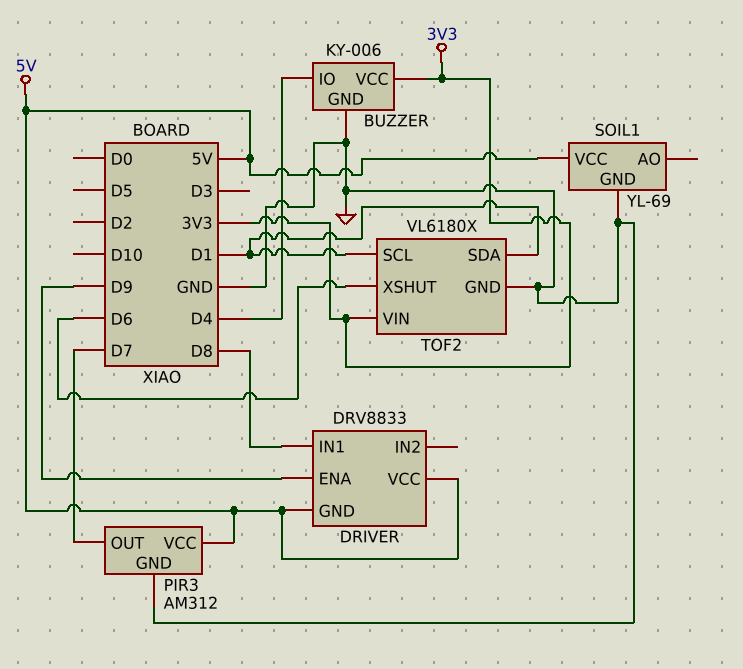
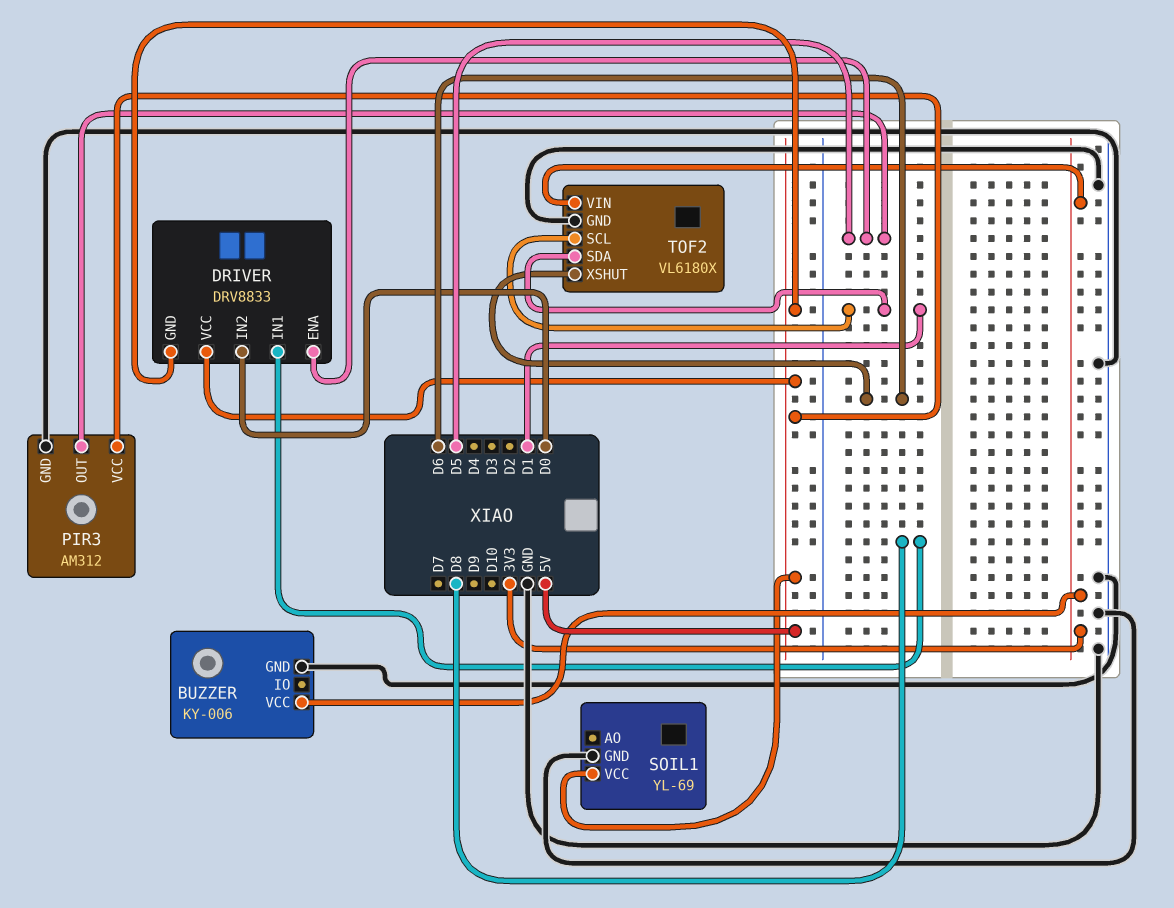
BUZZER pin IO: D4 -> none
DRIVER pin ENA: D9 -> D5
DRIVER pin IN2: none -> D0
PIR3 pin OUT: D7 -> D5

